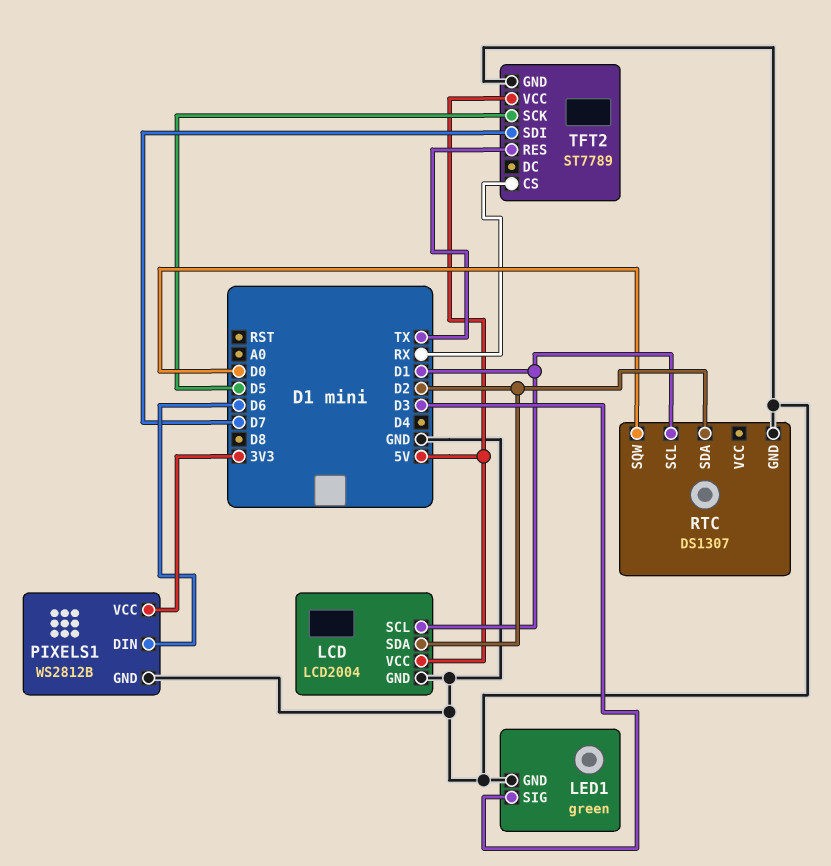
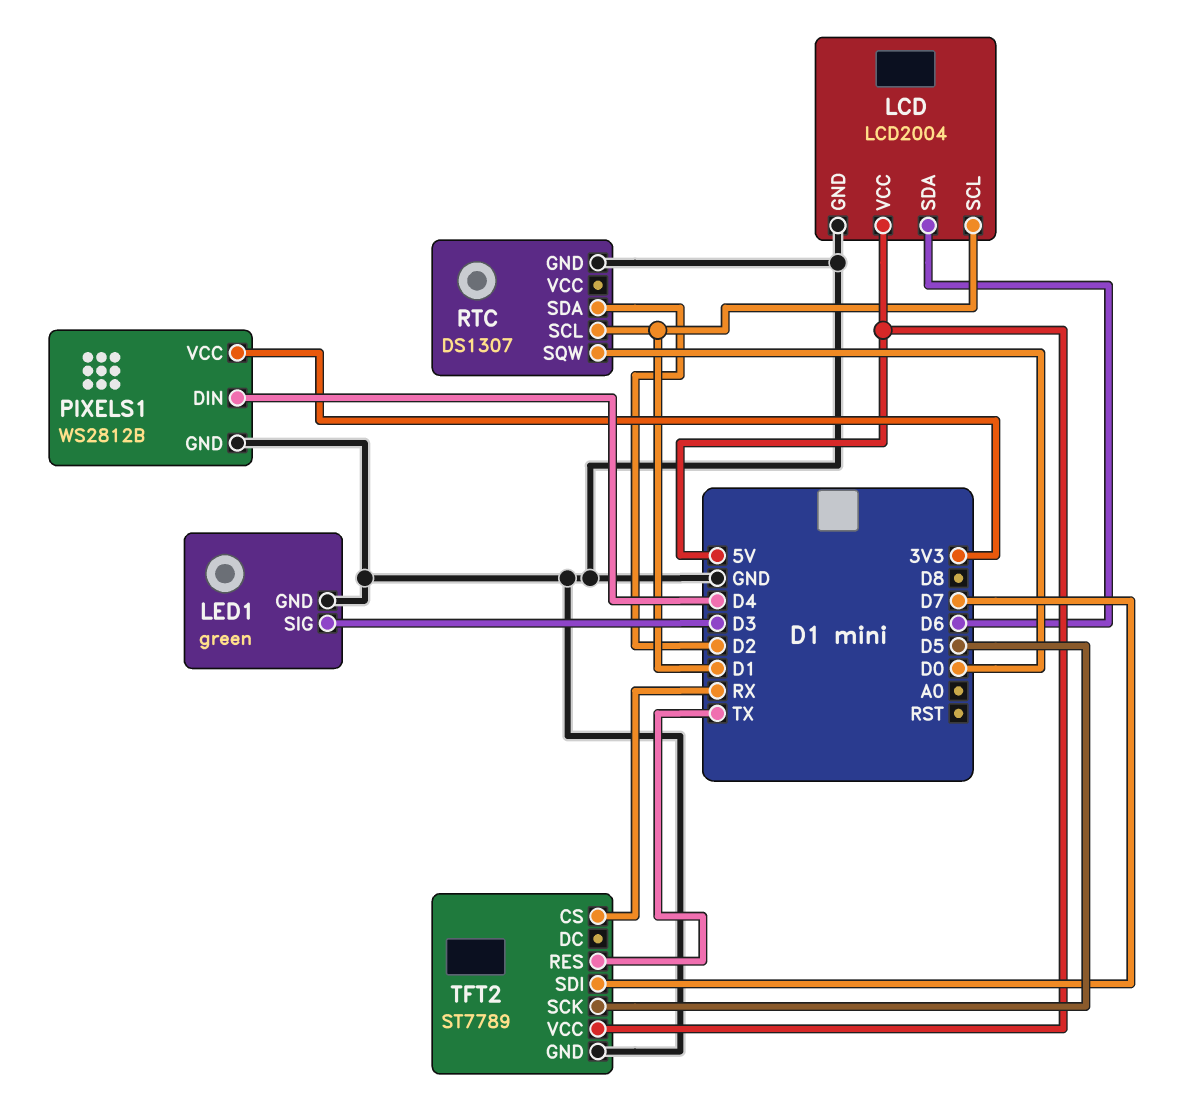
LCD pin SDA: D2 -> D6
PIXELS1 pin DIN: D6 -> D4

